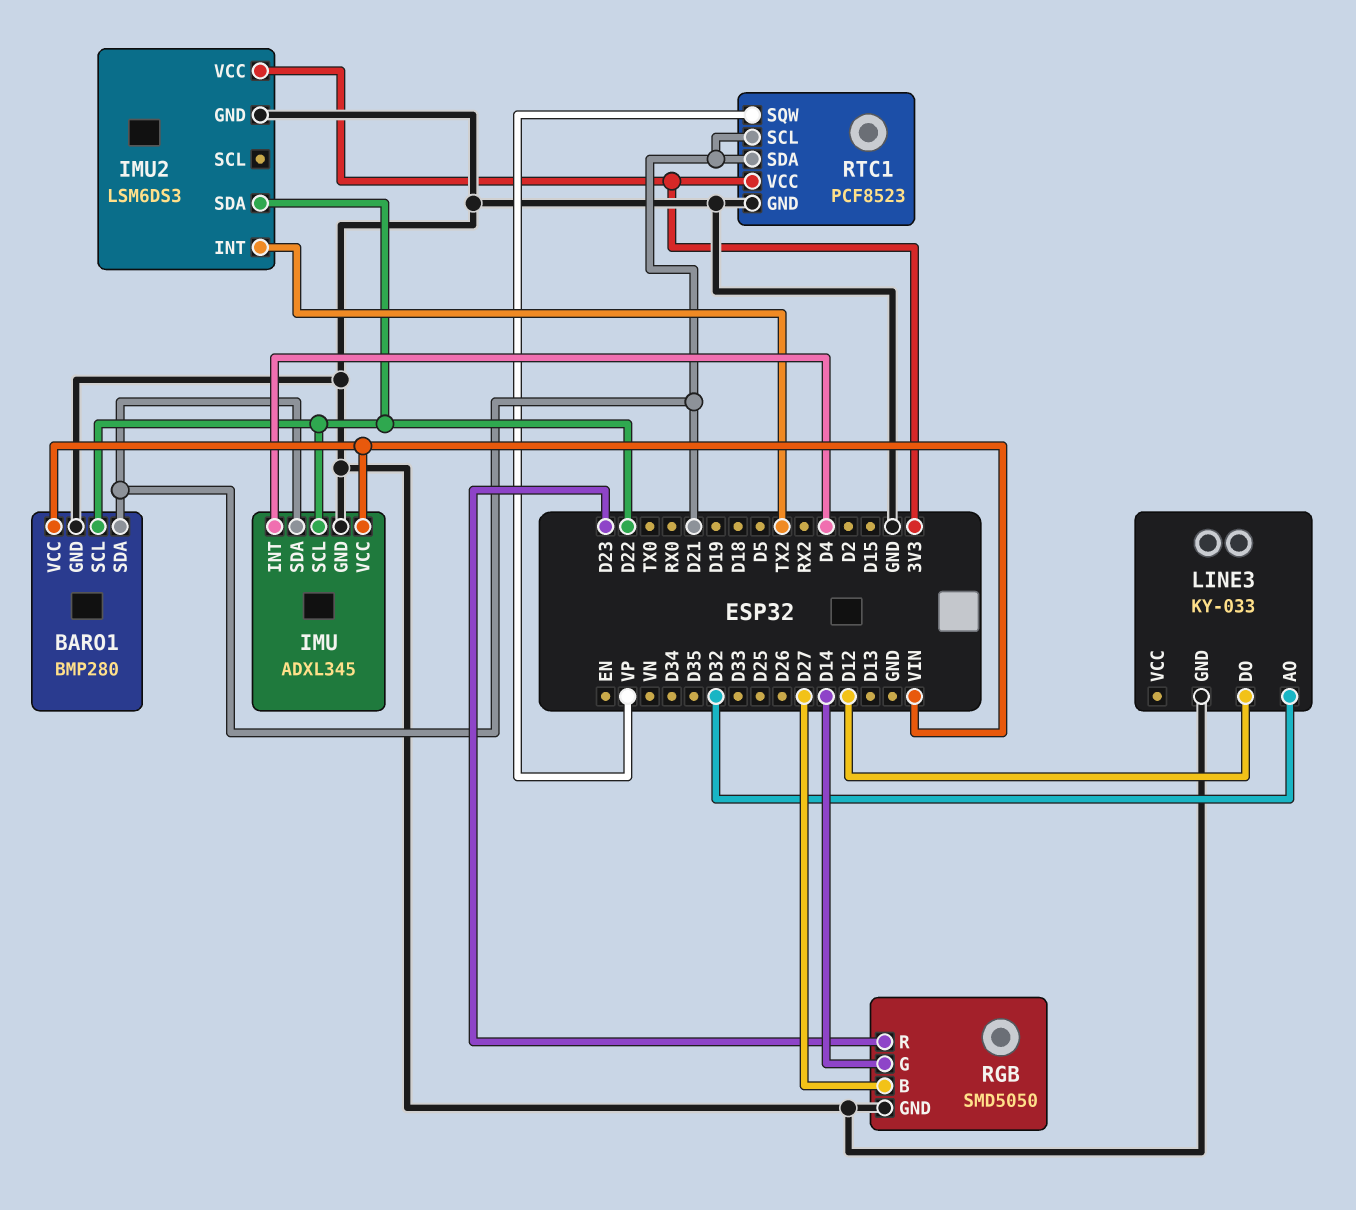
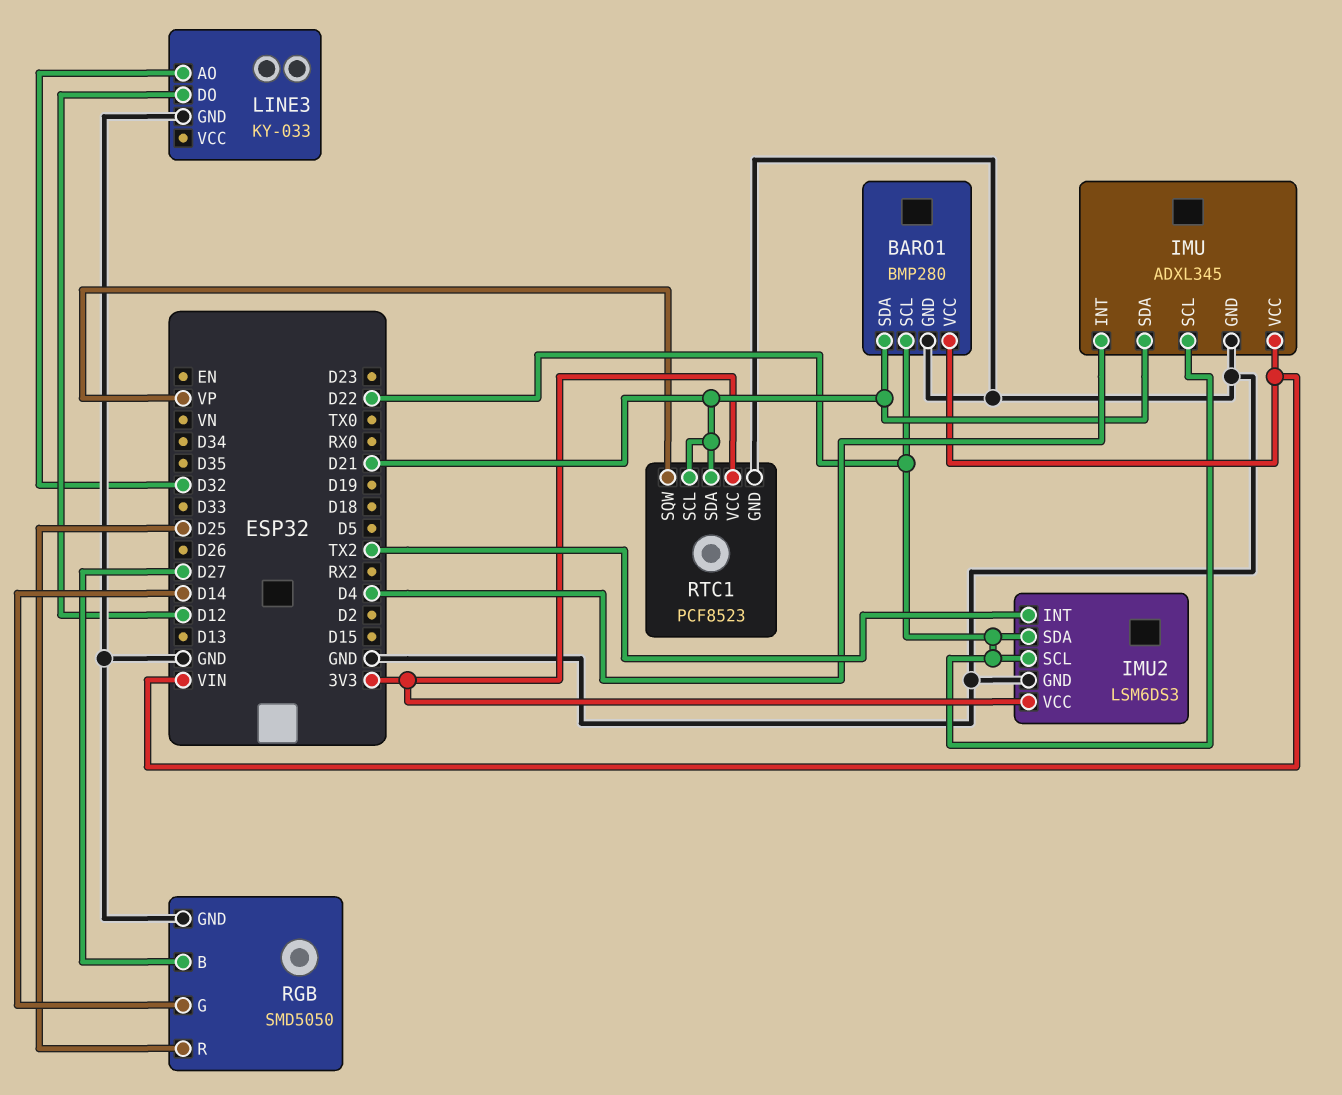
IMU2 pin SCL: none -> D22
RGB pin R: D23 -> D25

